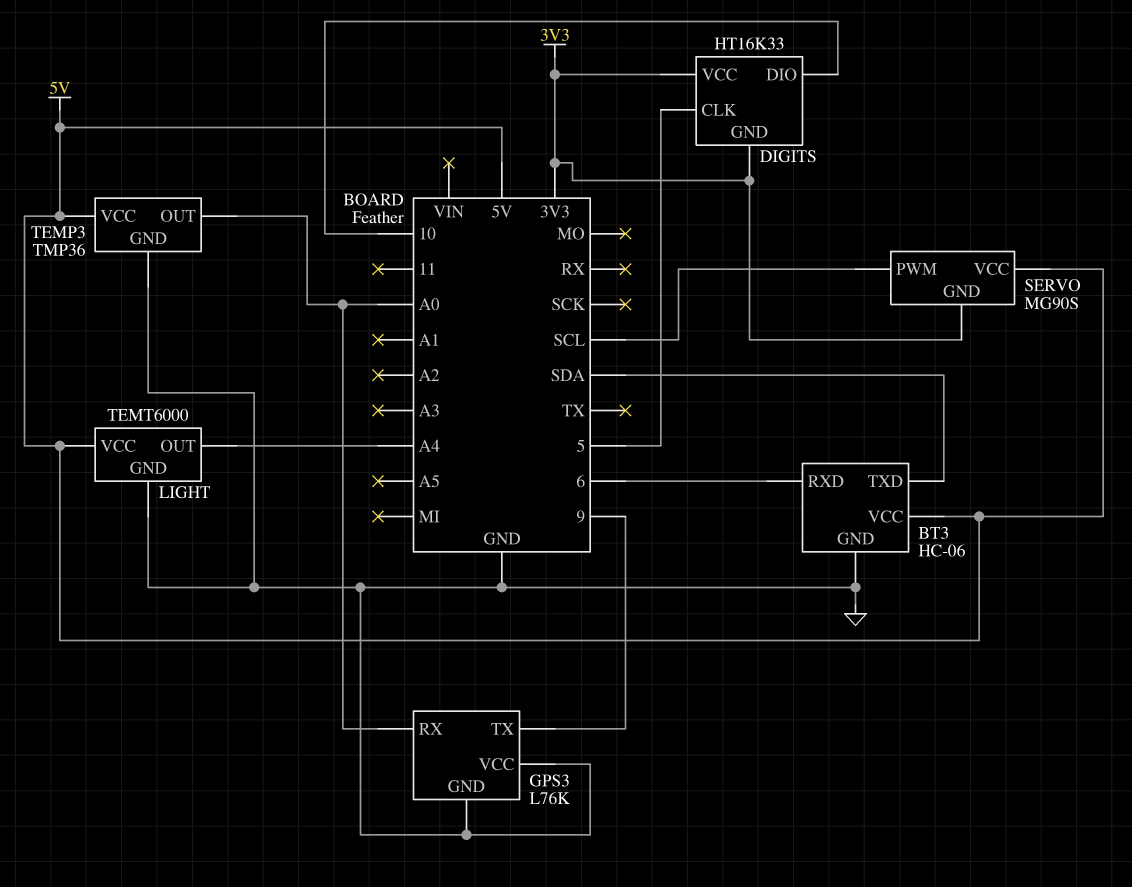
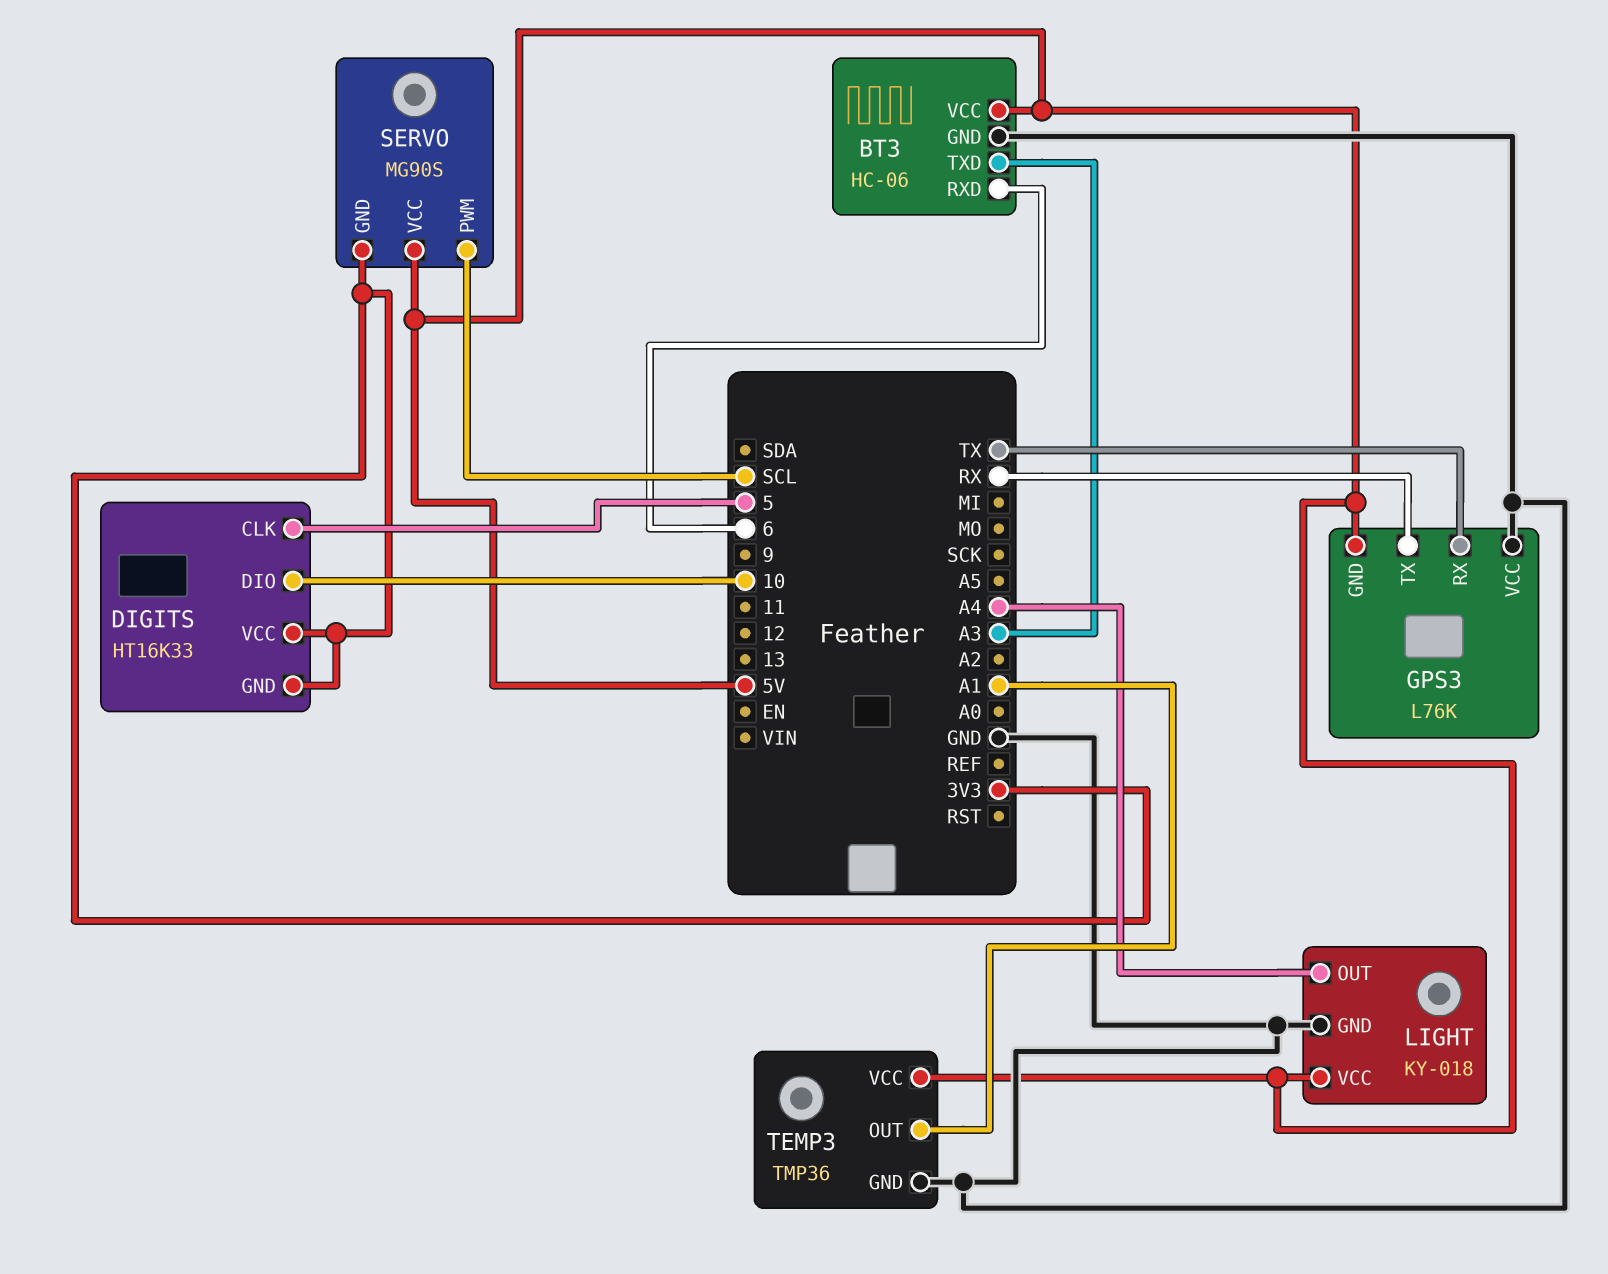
BT3 pin TXD: SDA -> A3
GPS3 pin GND: GND -> 5V
GPS3 pin RX: A0 -> TX
GPS3 pin TX: 9 -> RX
LIGHT: TEMT6000 -> KY-018
TEMP3 pin OUT: A0 -> A1

